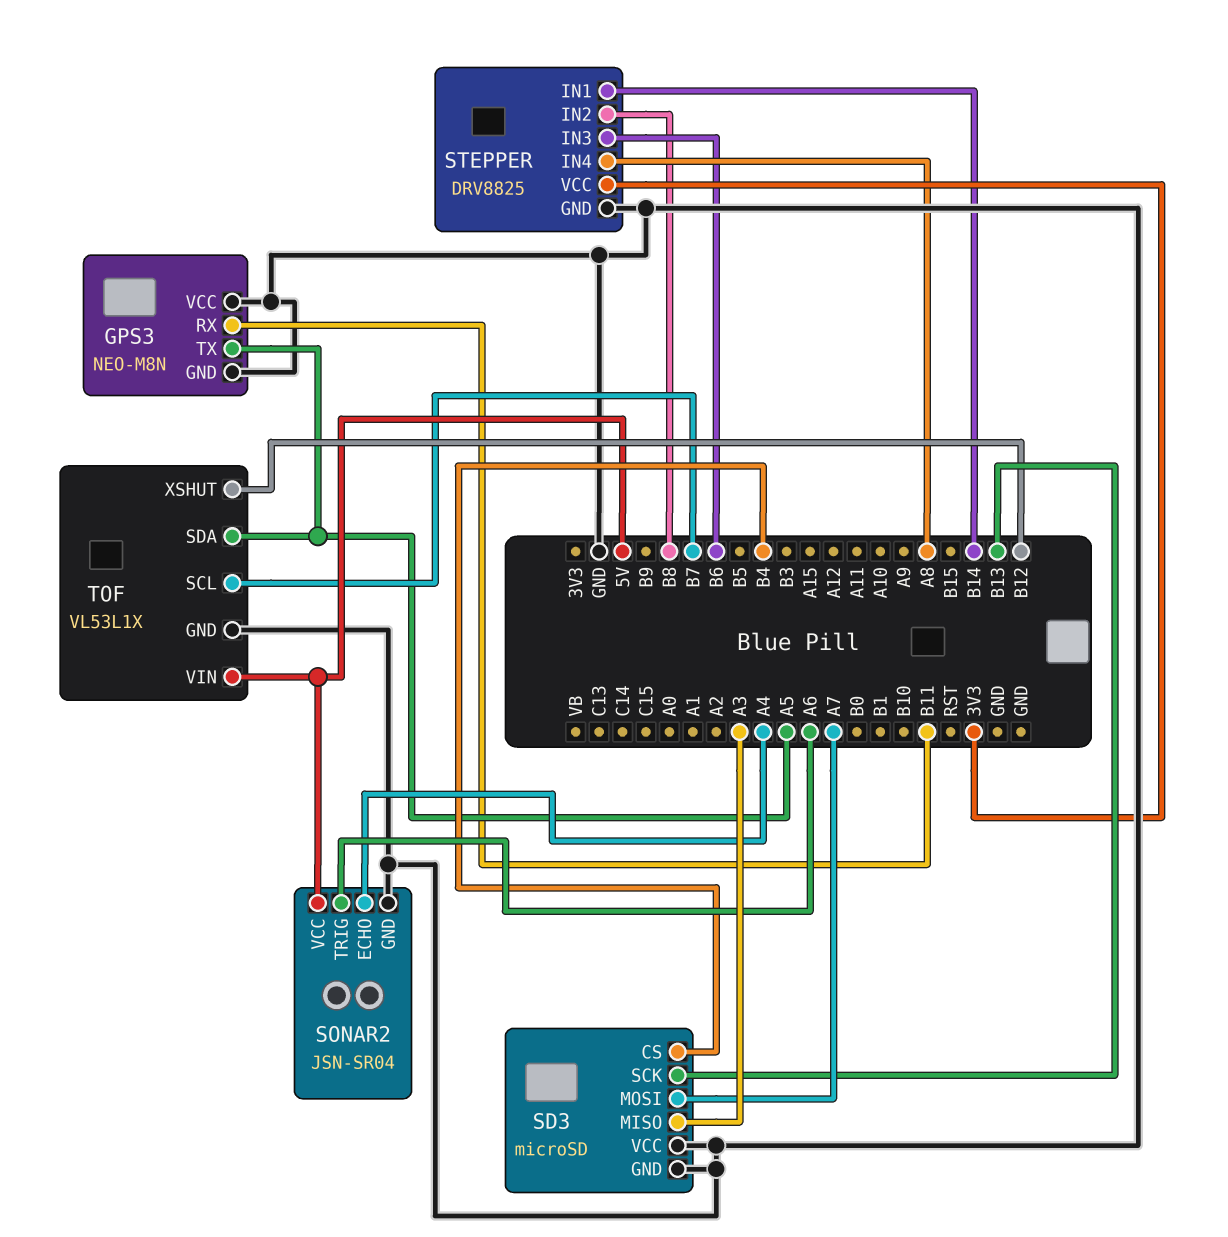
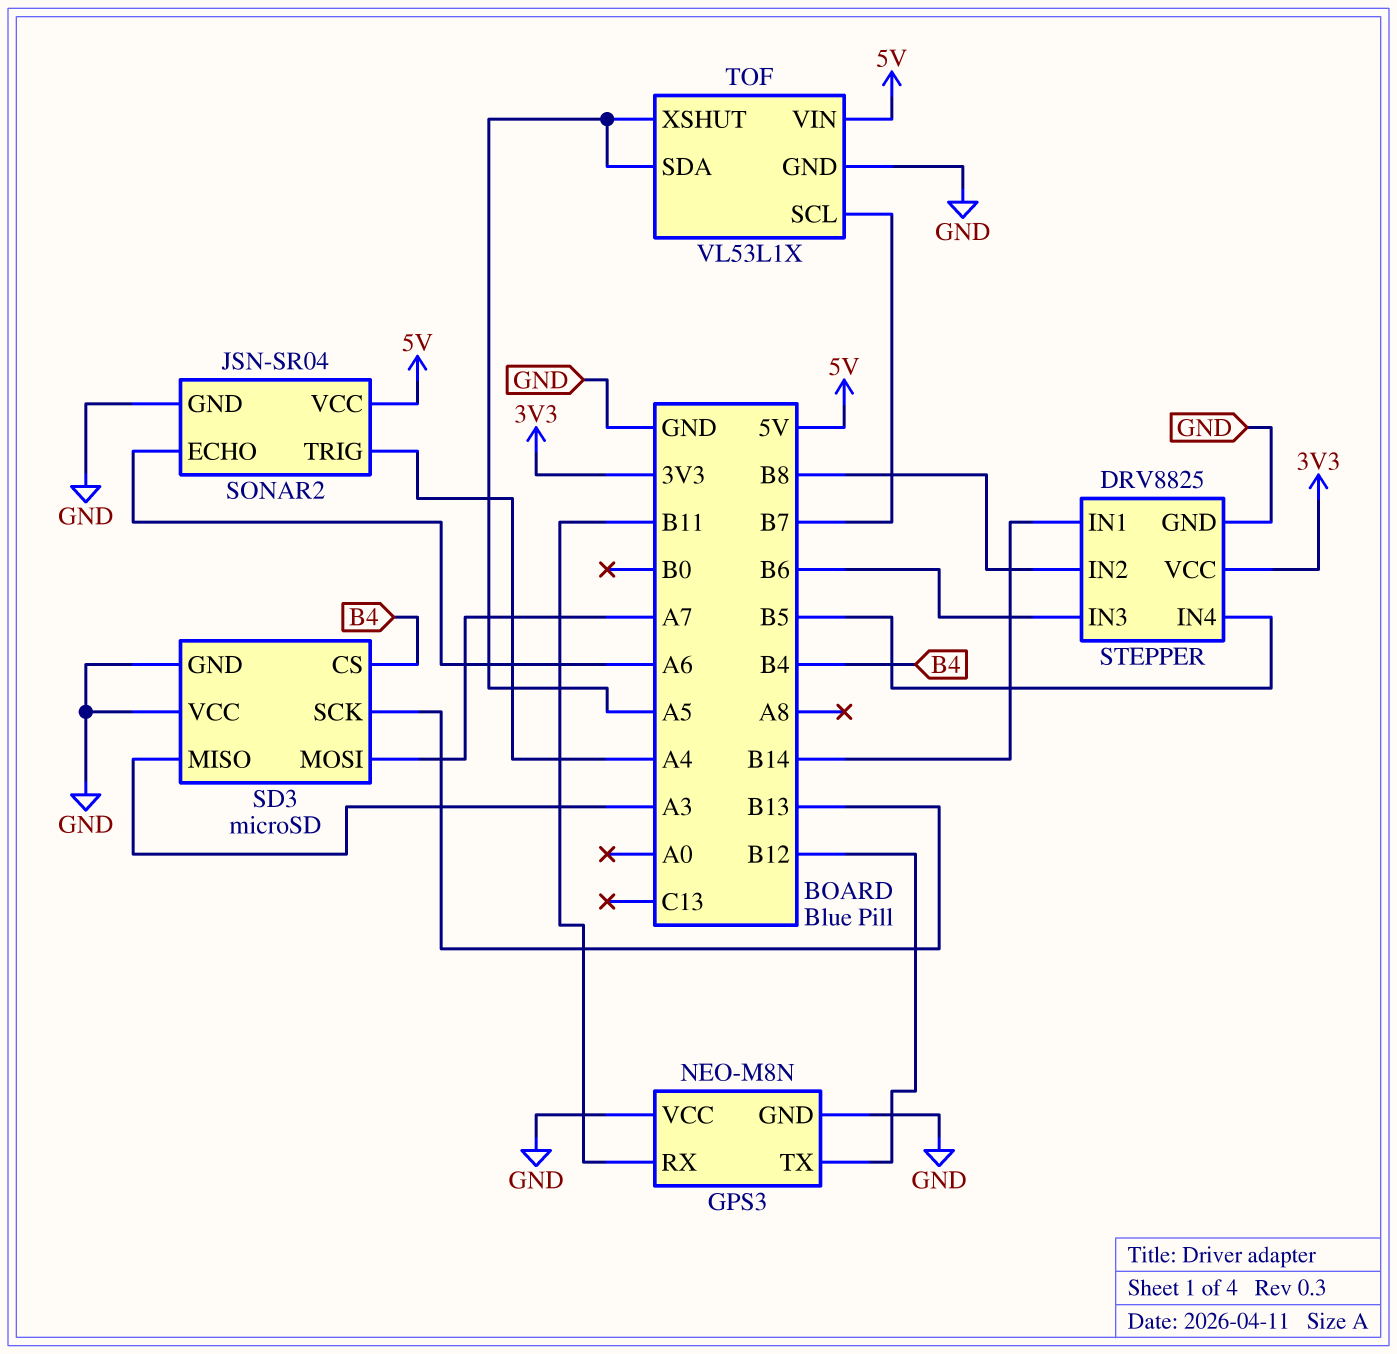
GPS3 pin TX: A5 -> B12
SONAR2 pin ECHO: A4 -> A6
SONAR2 pin TRIG: A6 -> A4
STEPPER pin IN4: A8 -> B5
TOF pin XSHUT: B12 -> A5

